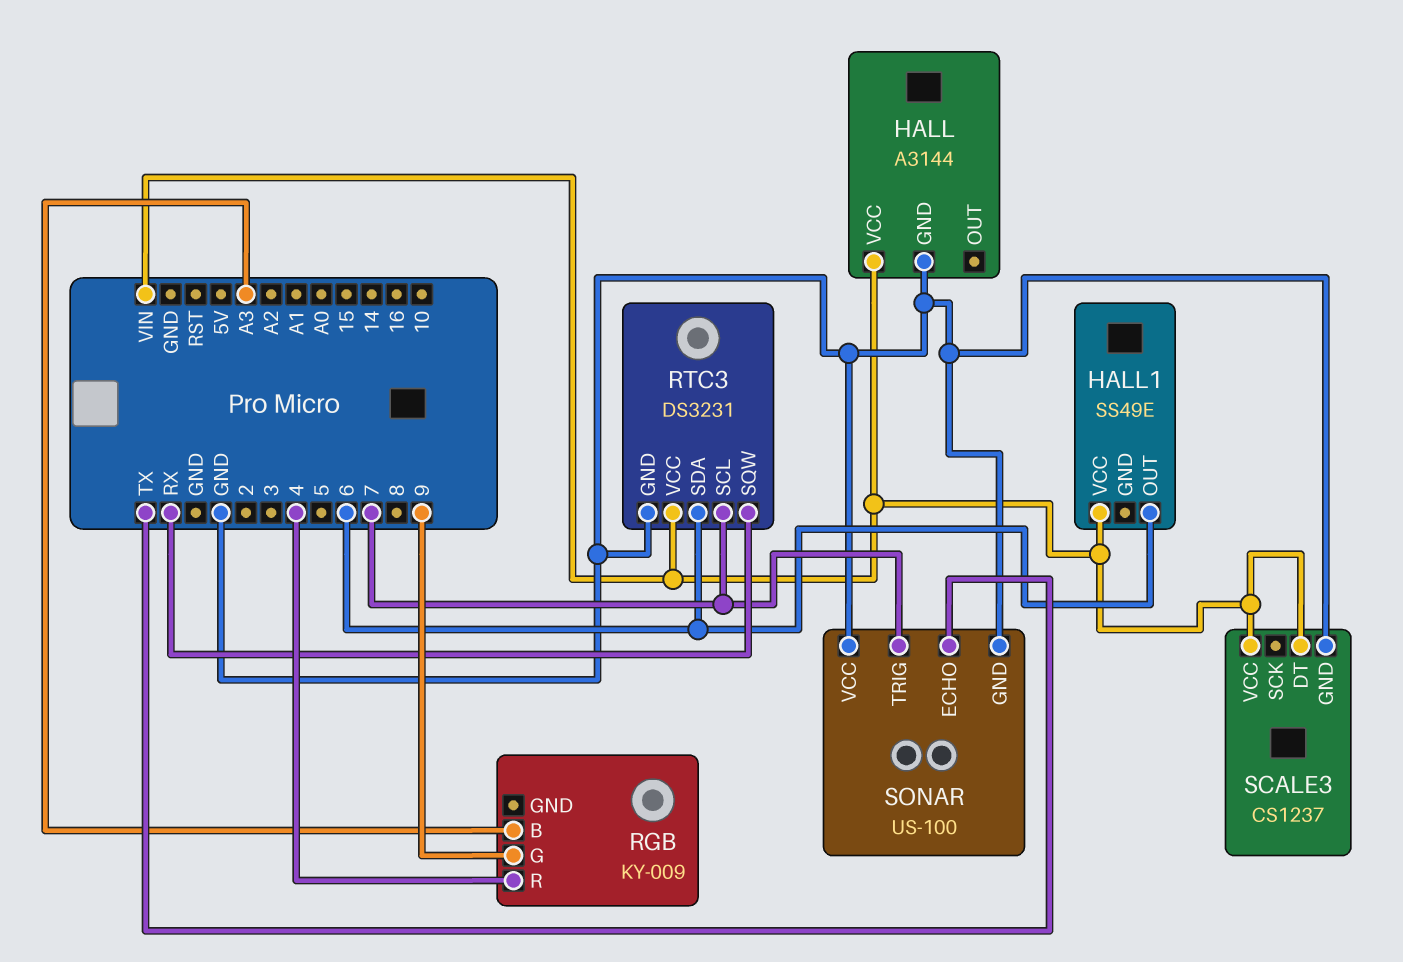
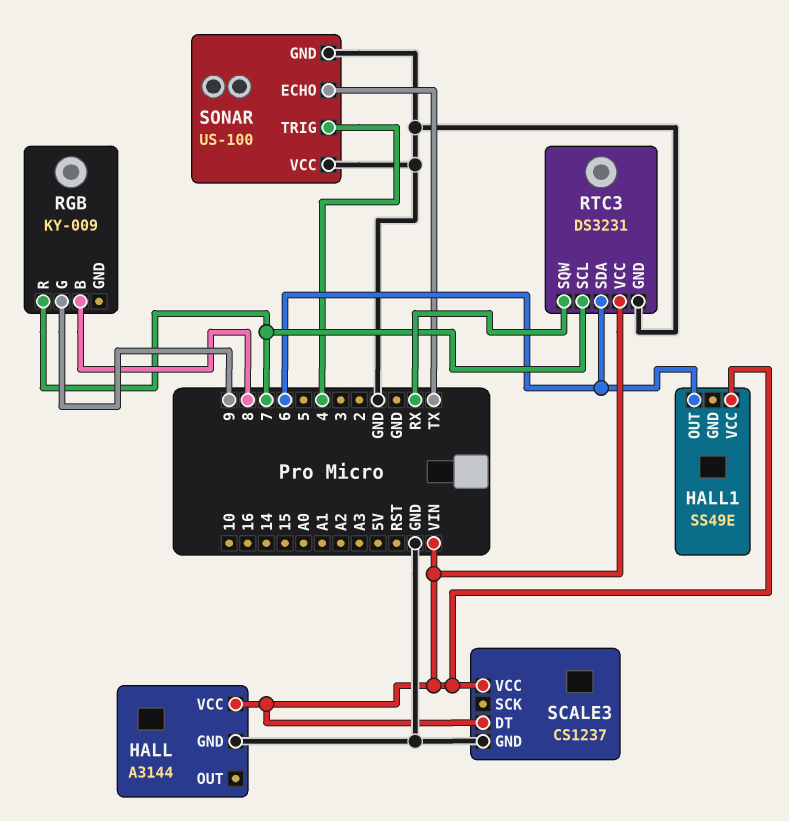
RGB pin B: A3 -> 8
RGB pin R: 4 -> 7
SONAR pin TRIG: 7 -> 4

